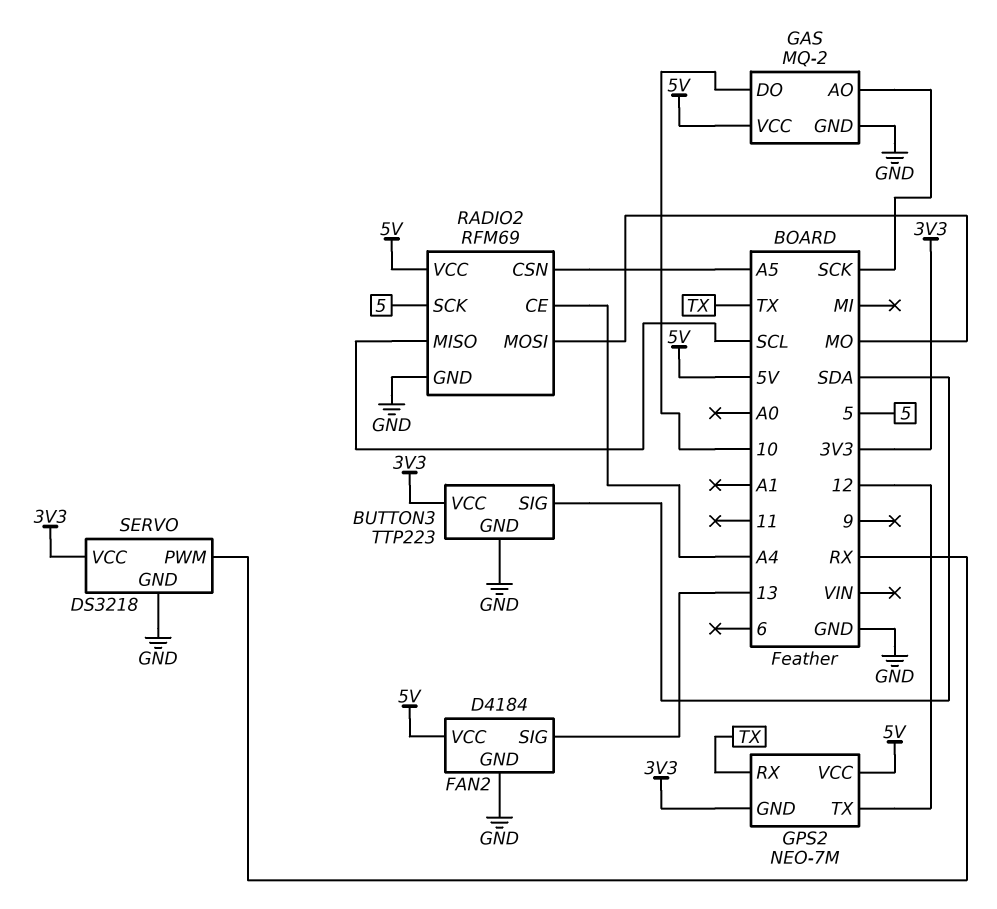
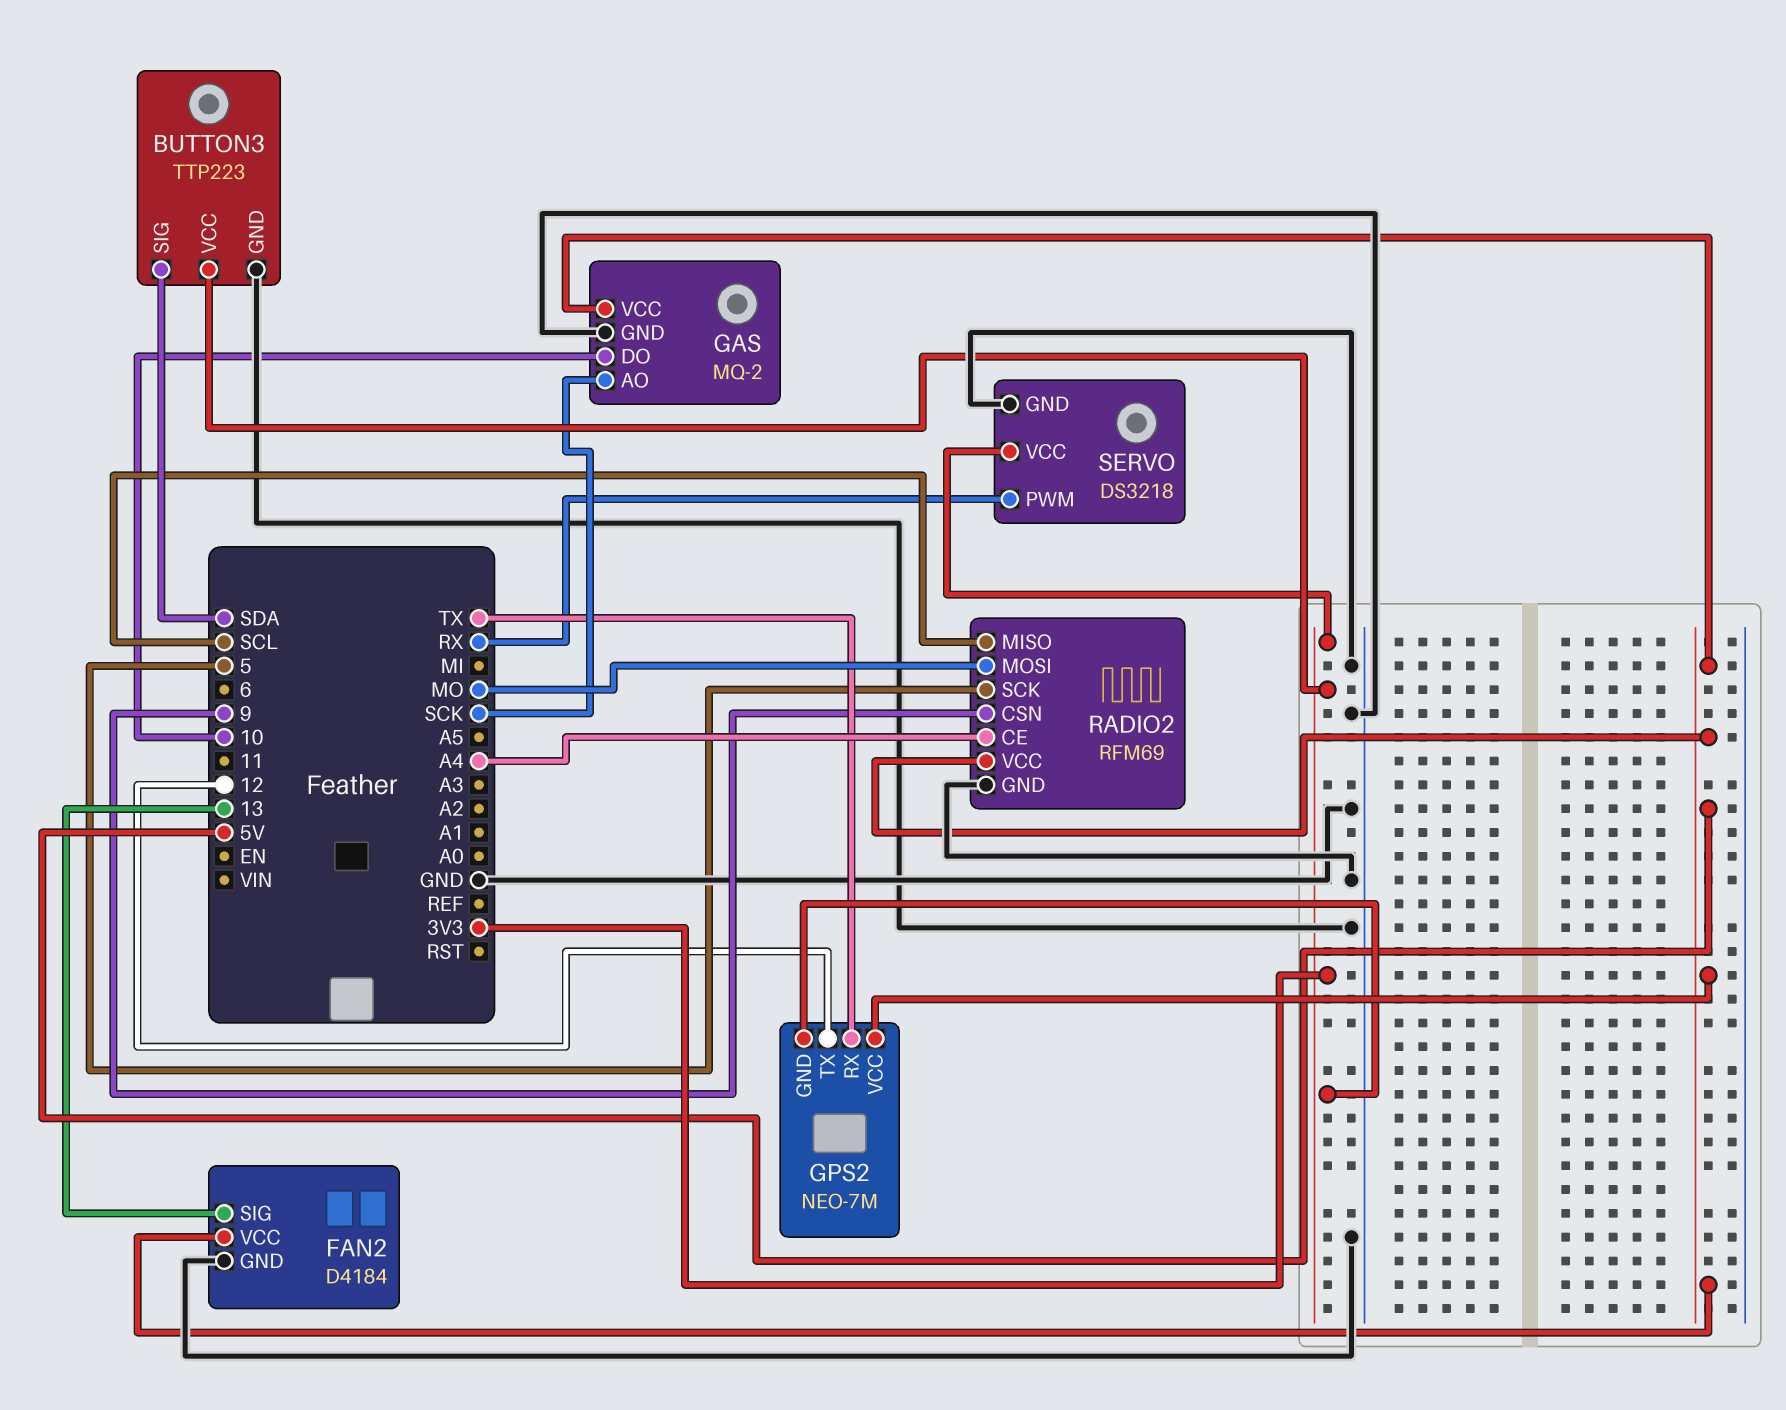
RADIO2 pin CSN: A5 -> 9

